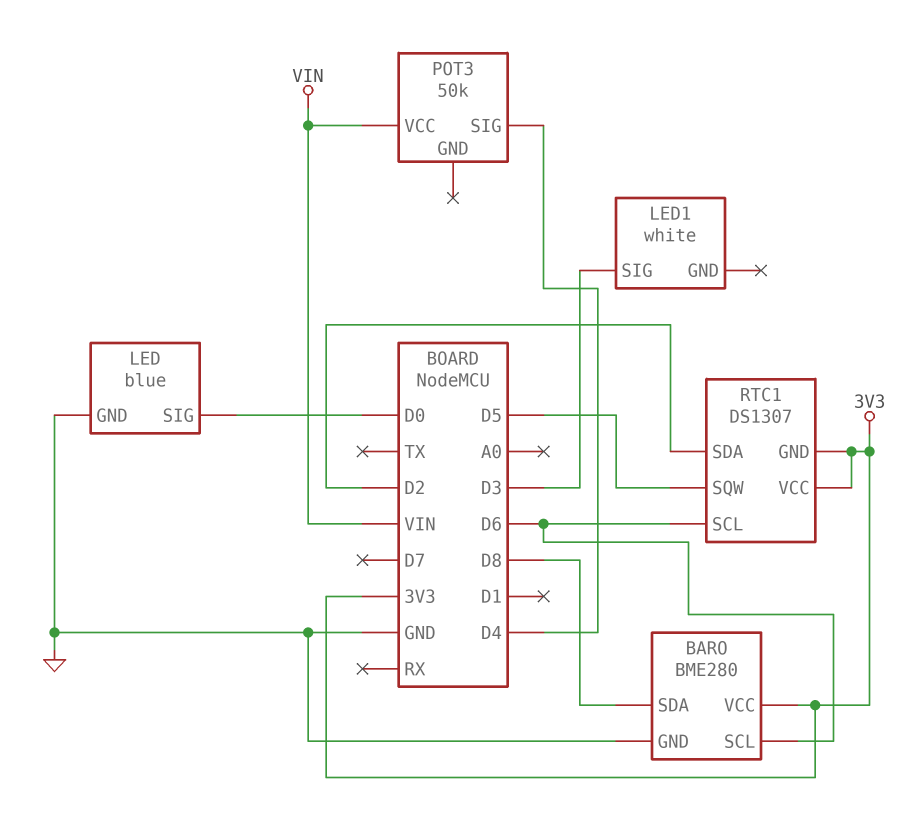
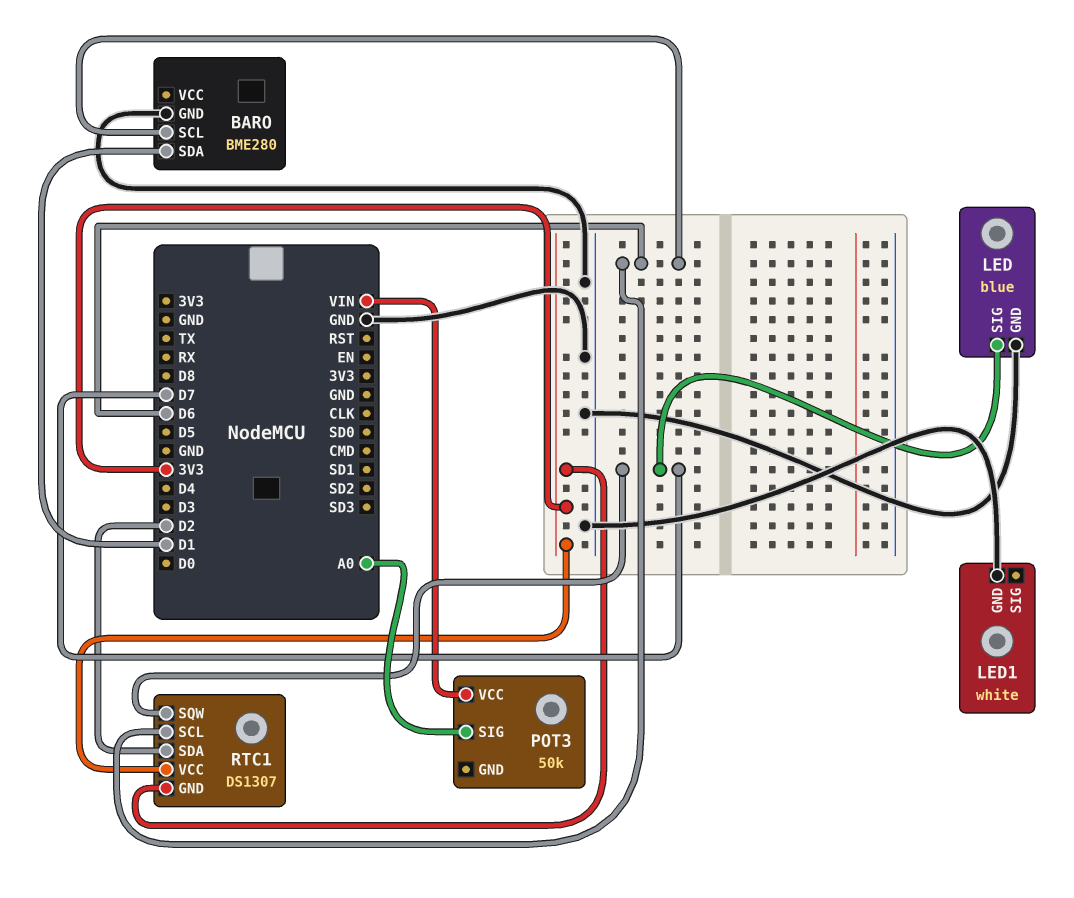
BARO pin SDA: D8 -> D1
BARO pin VCC: 3V3 -> none
LED pin SIG: D0 -> D7
LED1 pin GND: none -> GND
LED1 pin SIG: D3 -> none
POT3 pin SIG: D4 -> A0
RTC1 pin SQW: D5 -> D7

